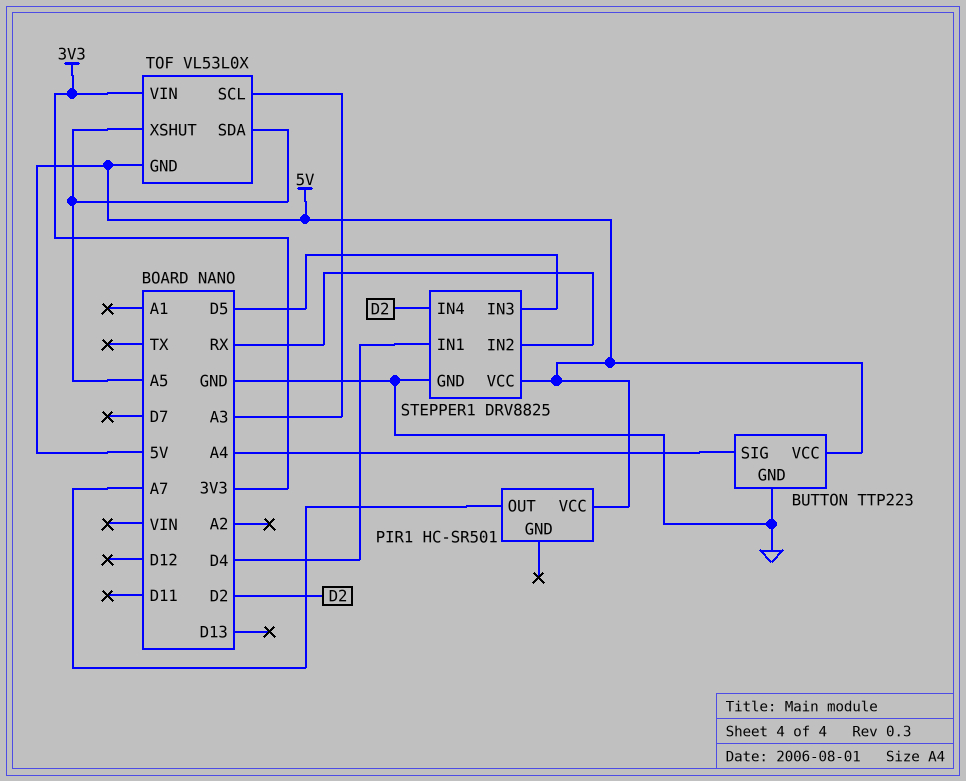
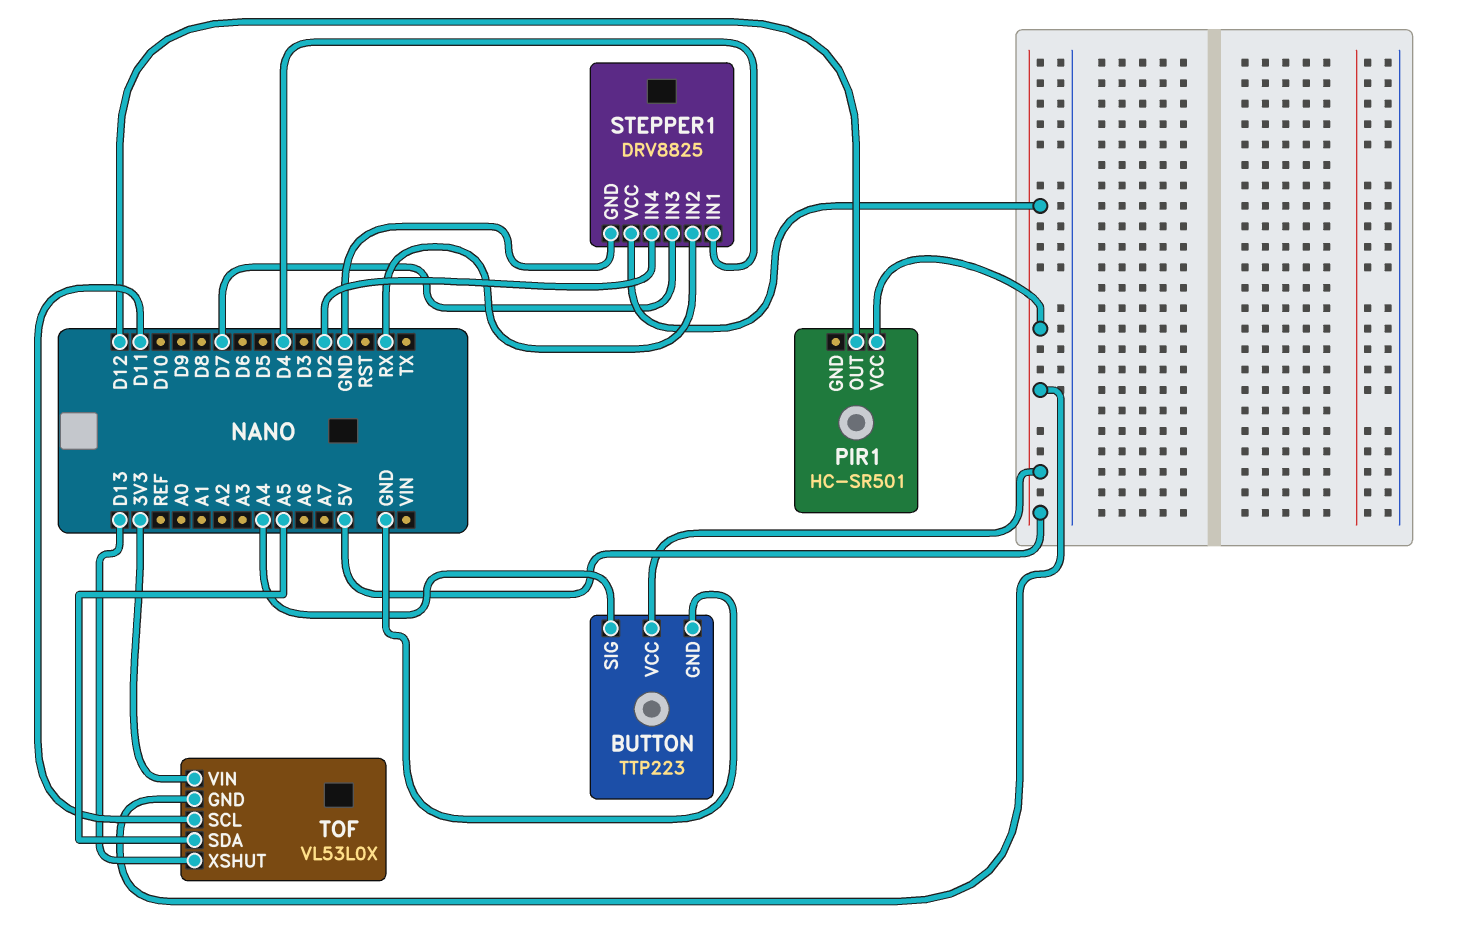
PIR1 pin OUT: A7 -> D12
STEPPER1 pin IN3: D5 -> D7
TOF pin SCL: A3 -> D11
TOF pin XSHUT: A5 -> D13

